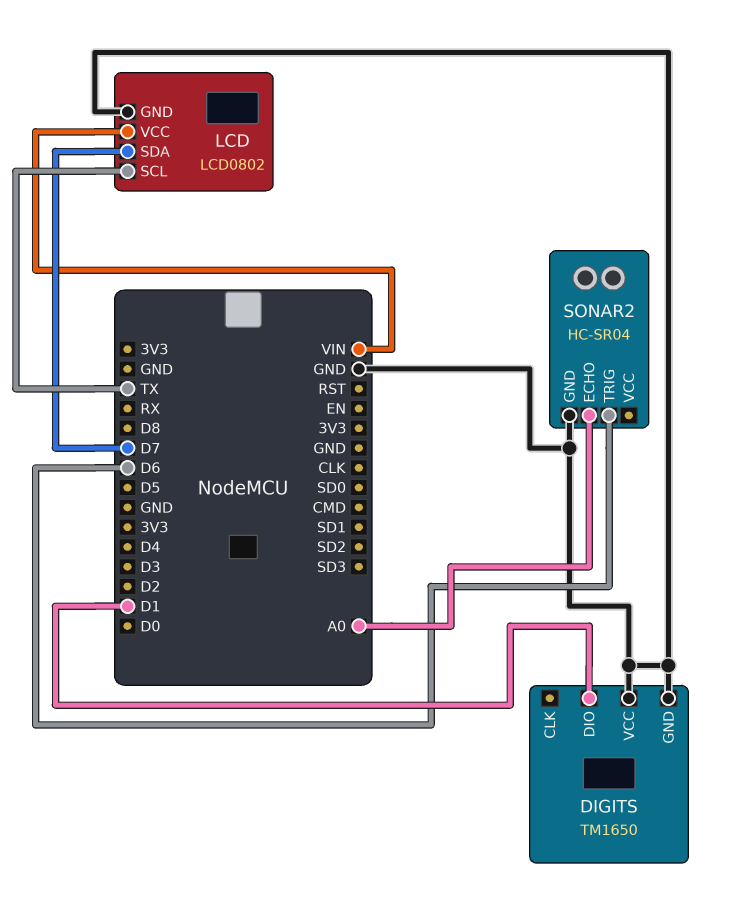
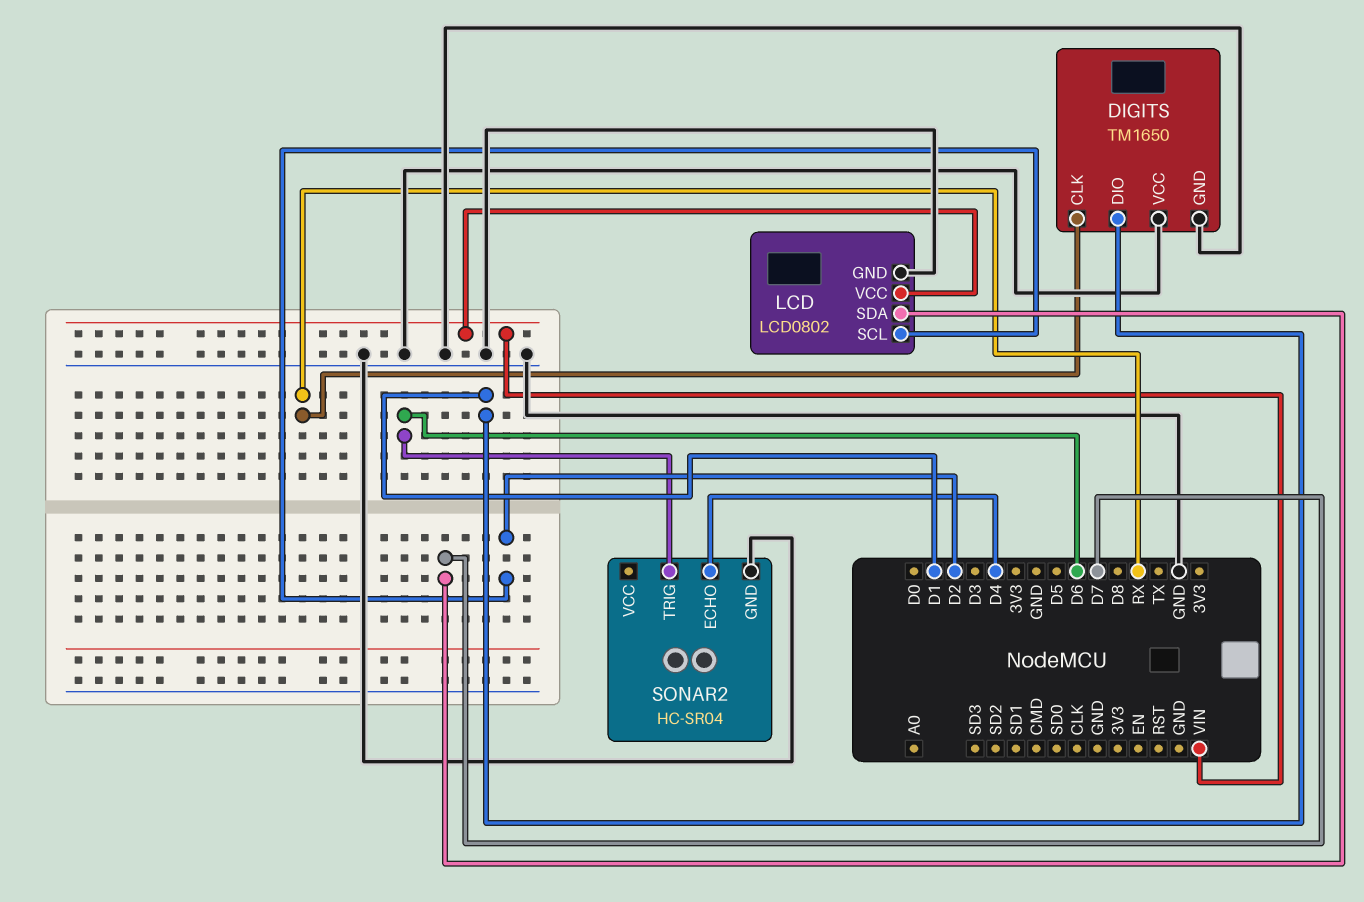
DIGITS pin CLK: none -> RX
LCD pin SCL: TX -> D2
SONAR2 pin ECHO: A0 -> D4

